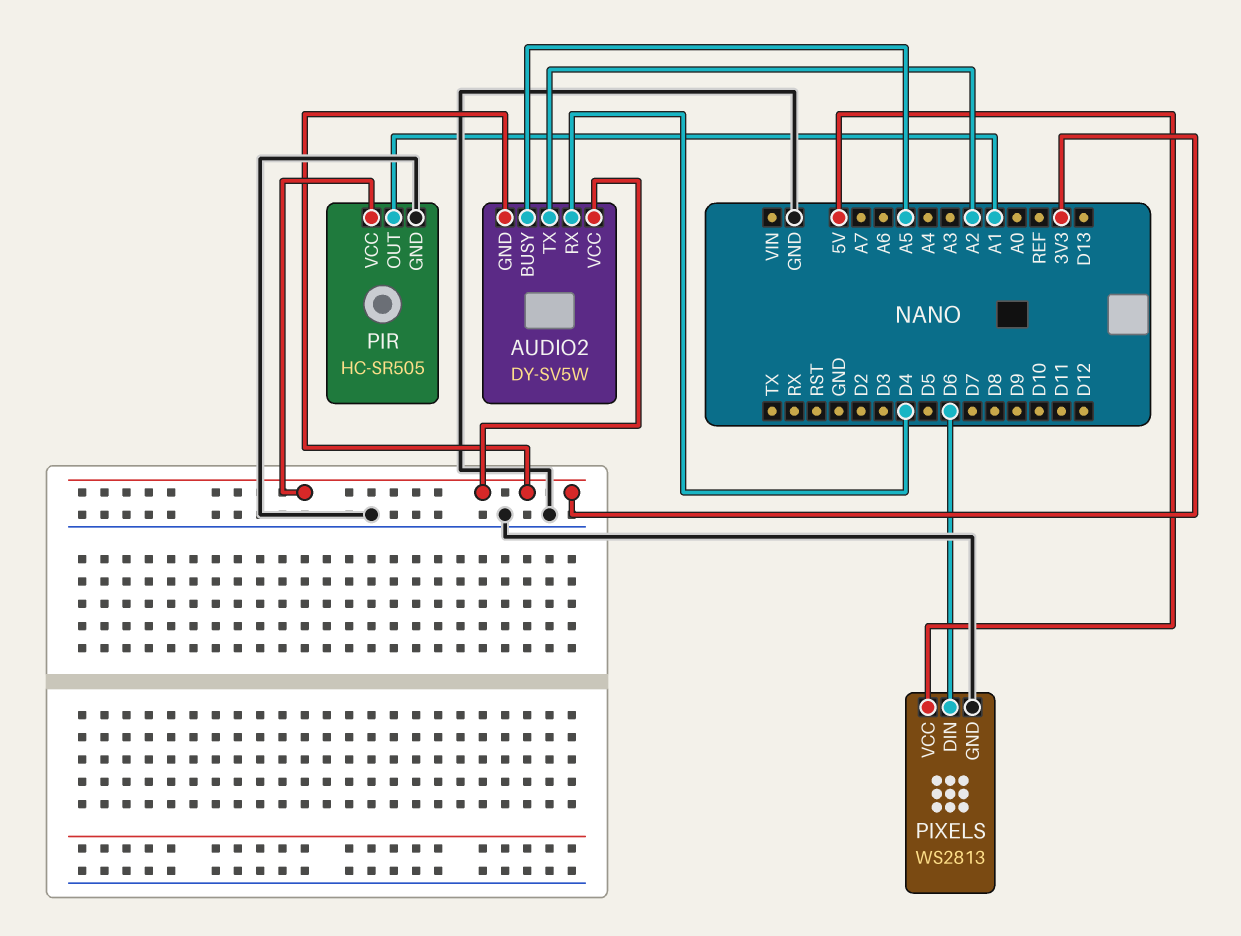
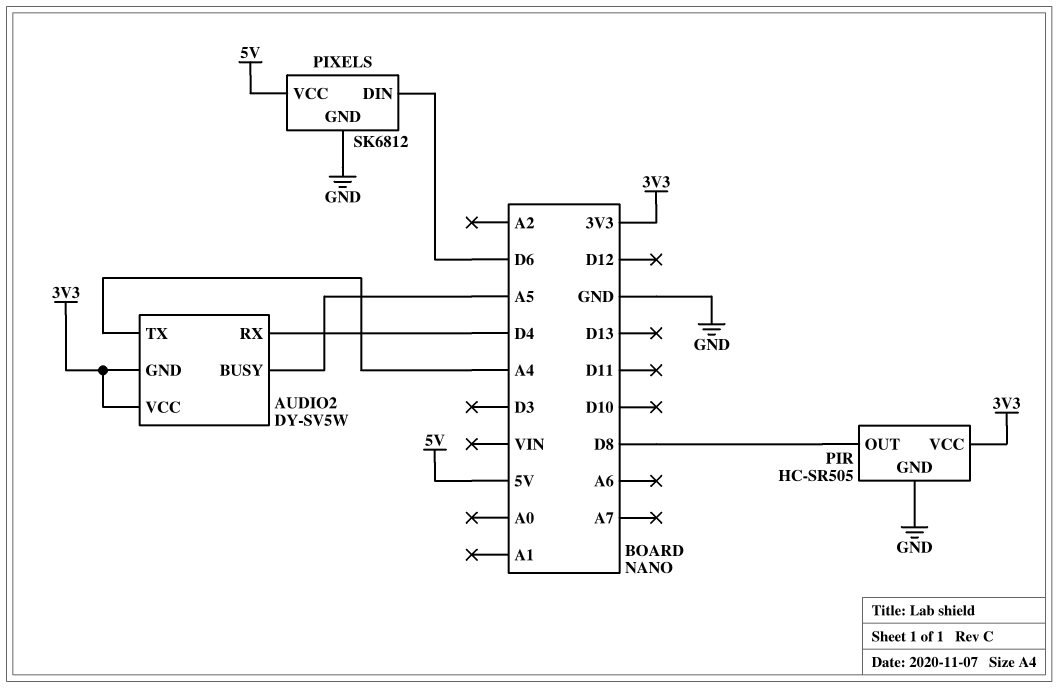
AUDIO2 pin TX: A2 -> A4
PIR pin OUT: A1 -> D8
PIXELS: WS2813 -> SK6812

